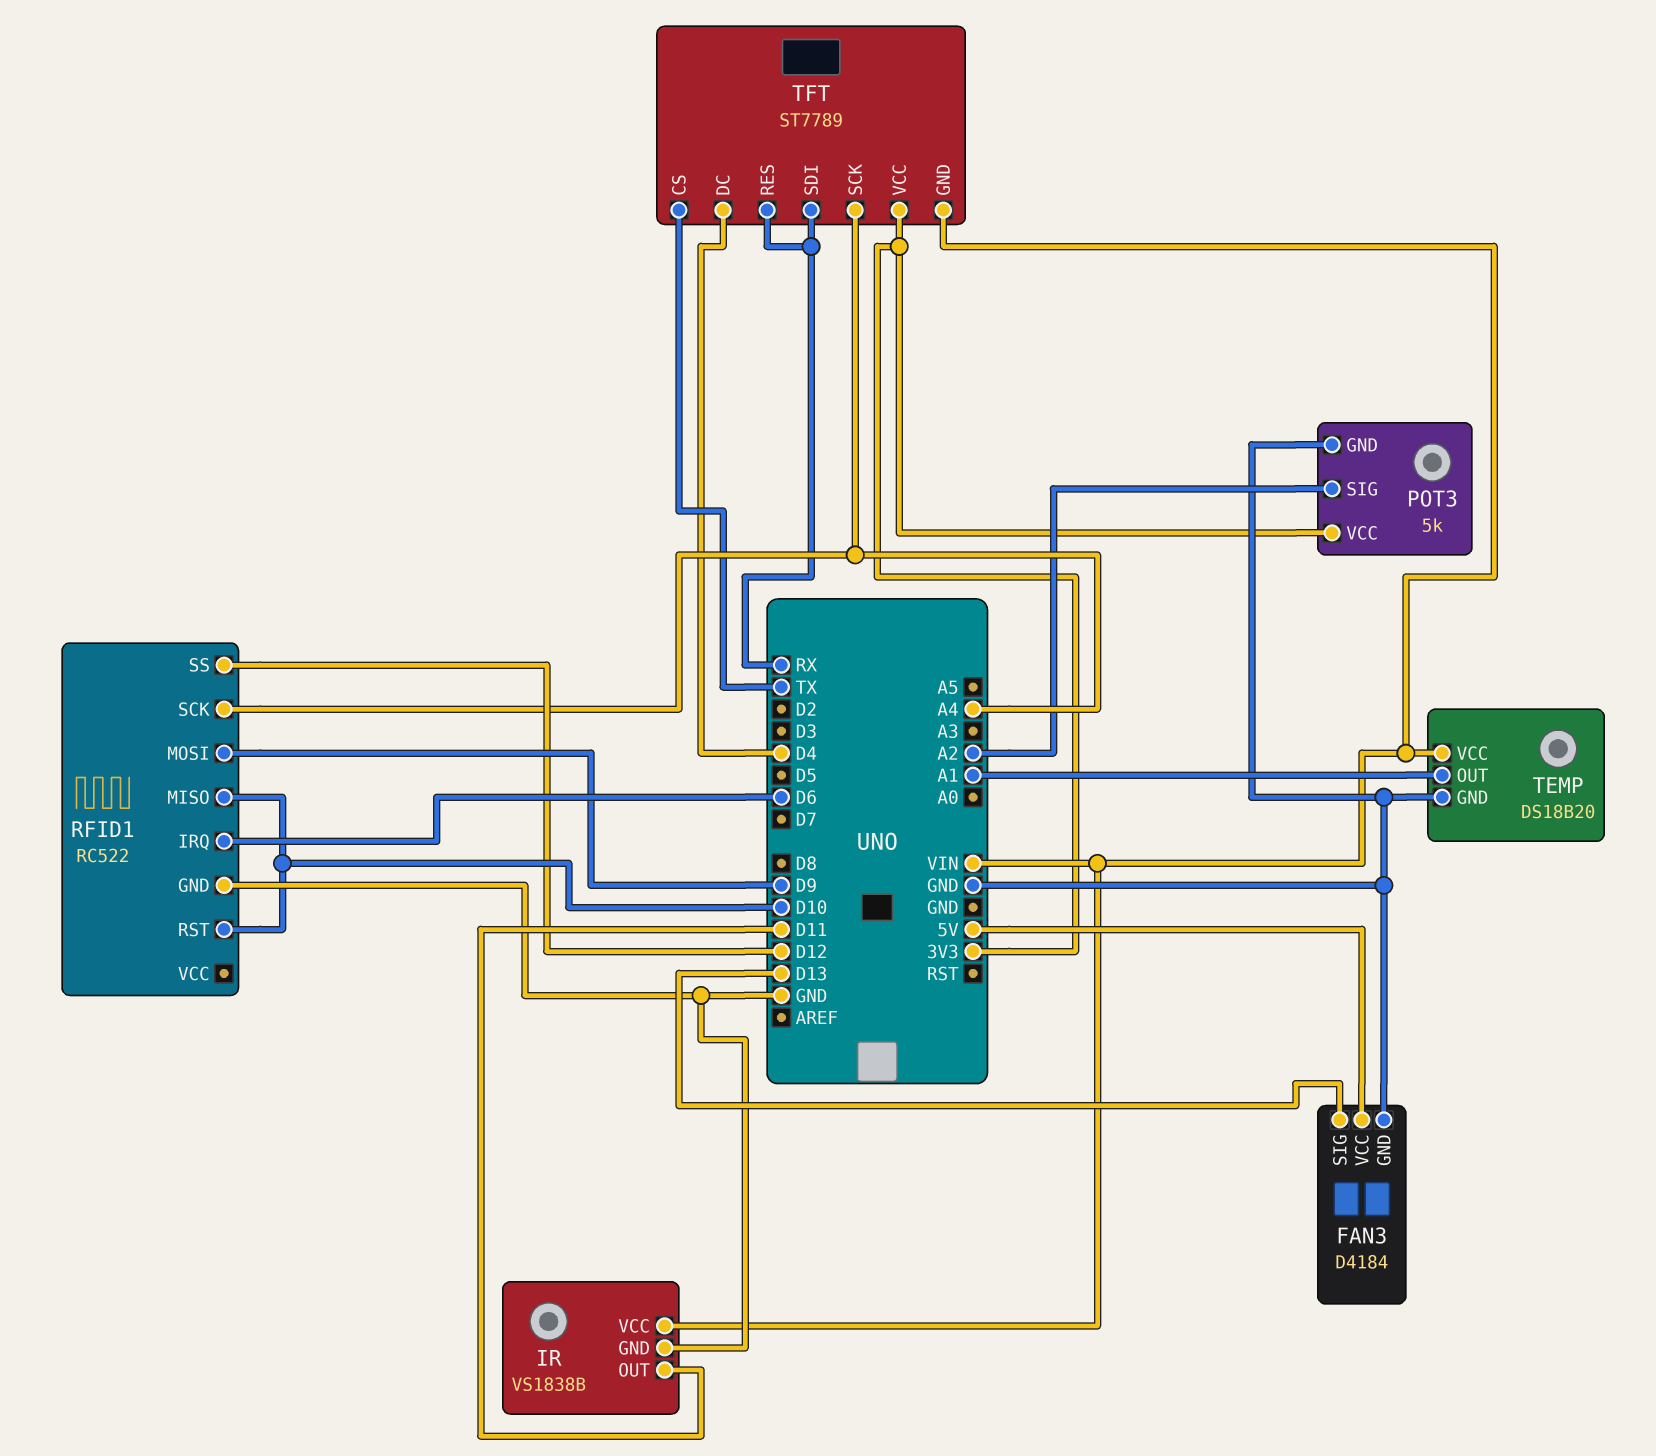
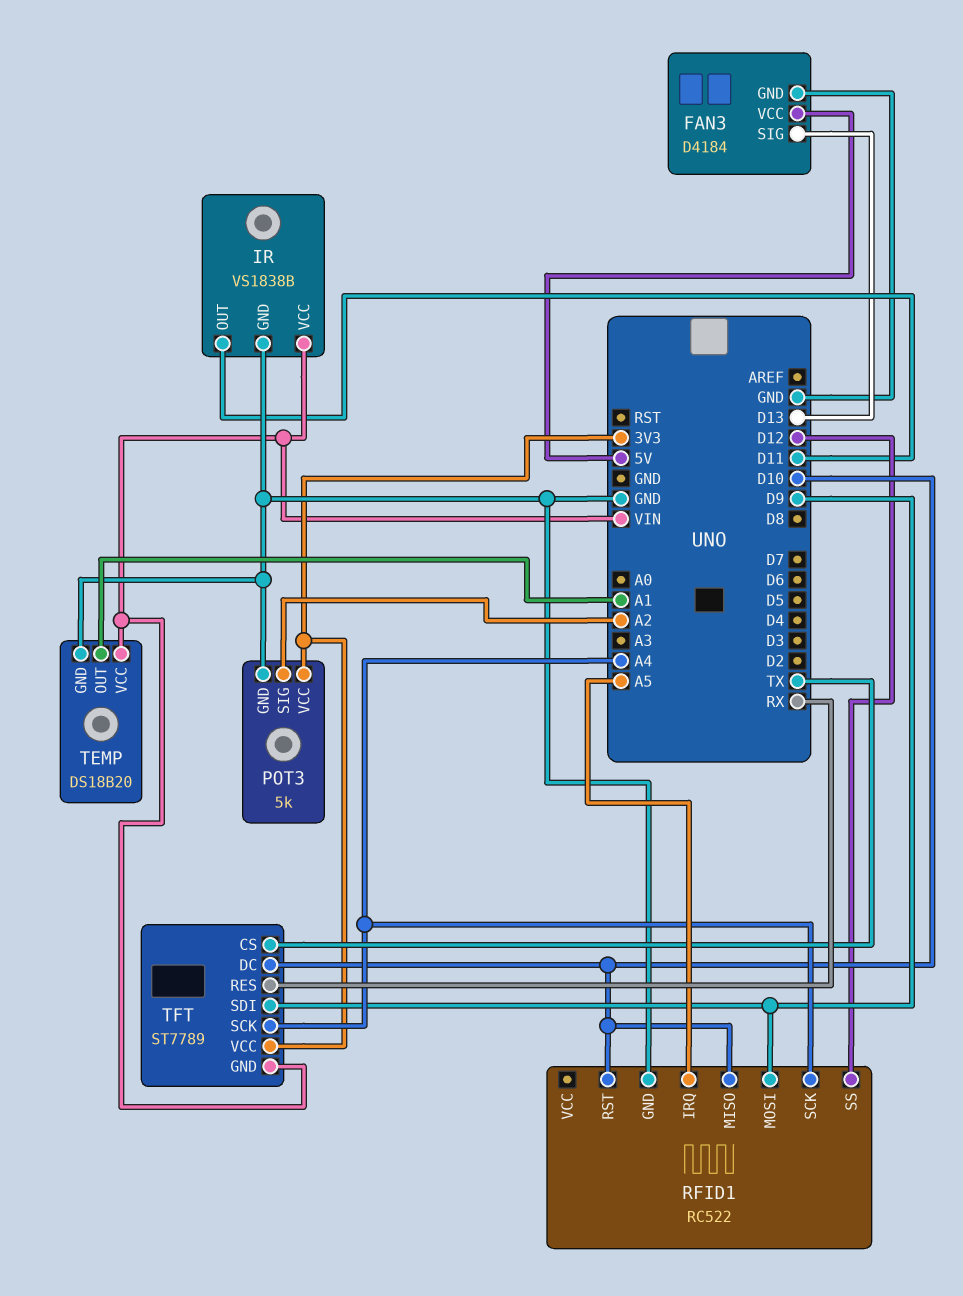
RFID1 pin IRQ: D6 -> A5
TFT pin DC: D4 -> D10
TFT pin SDI: RX -> D9

